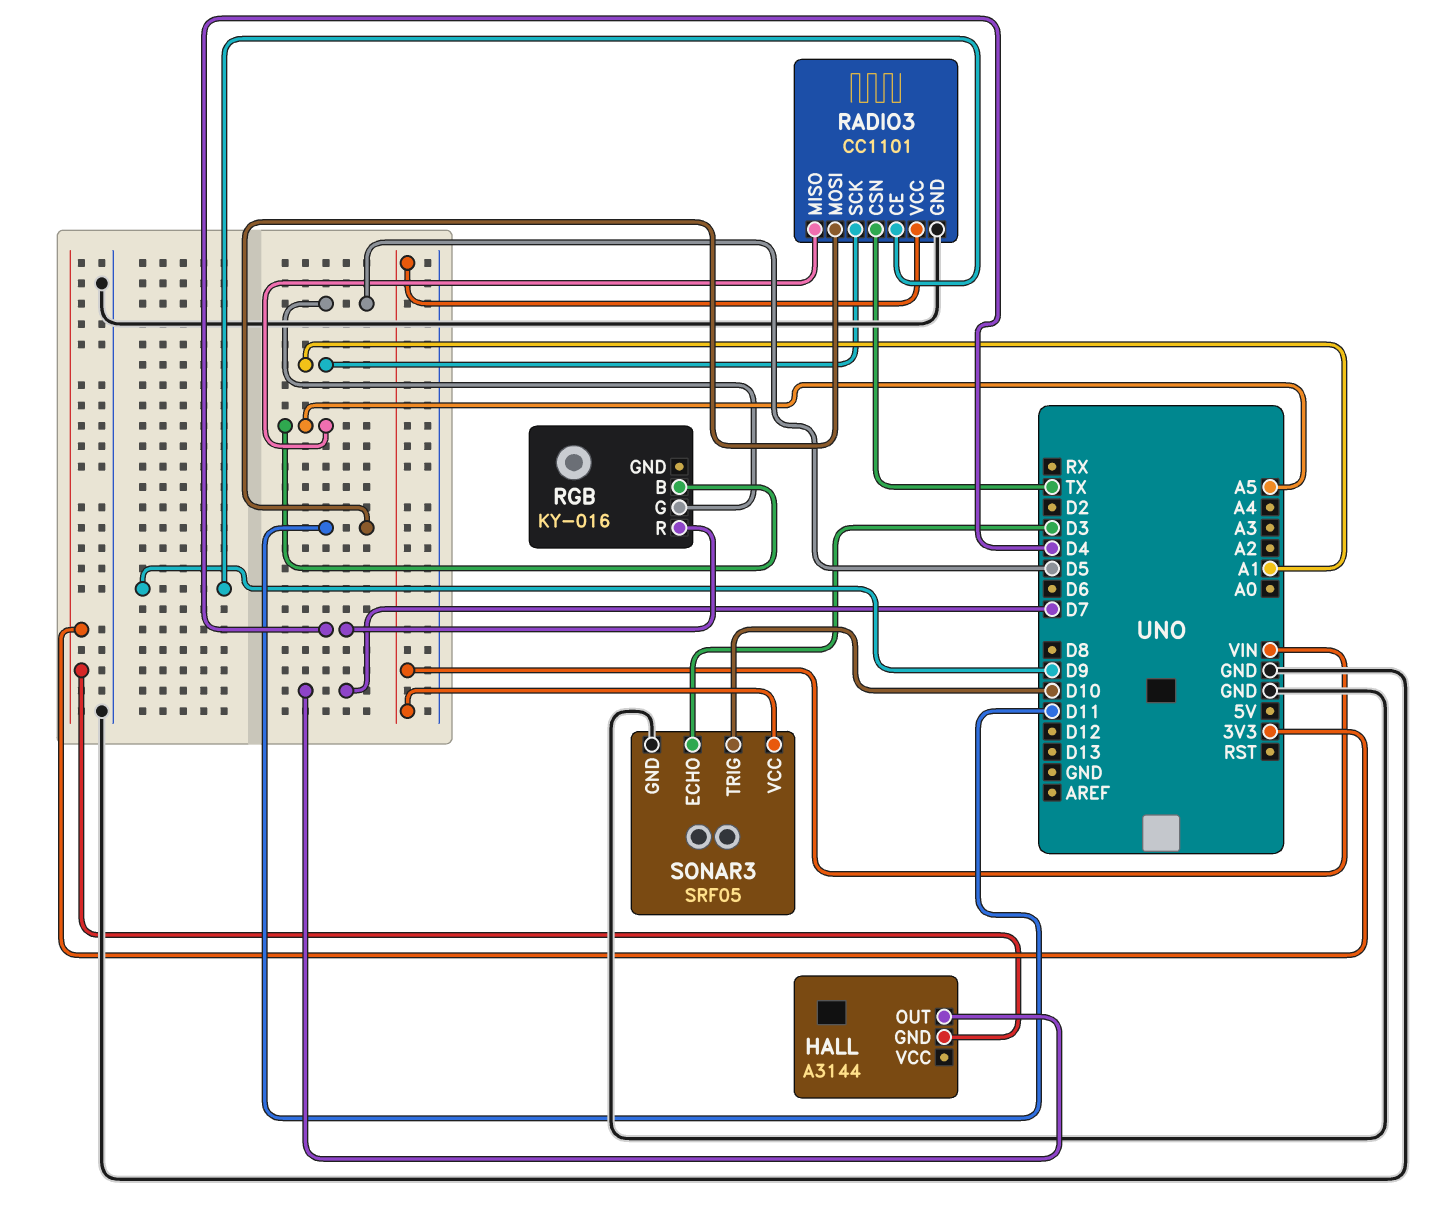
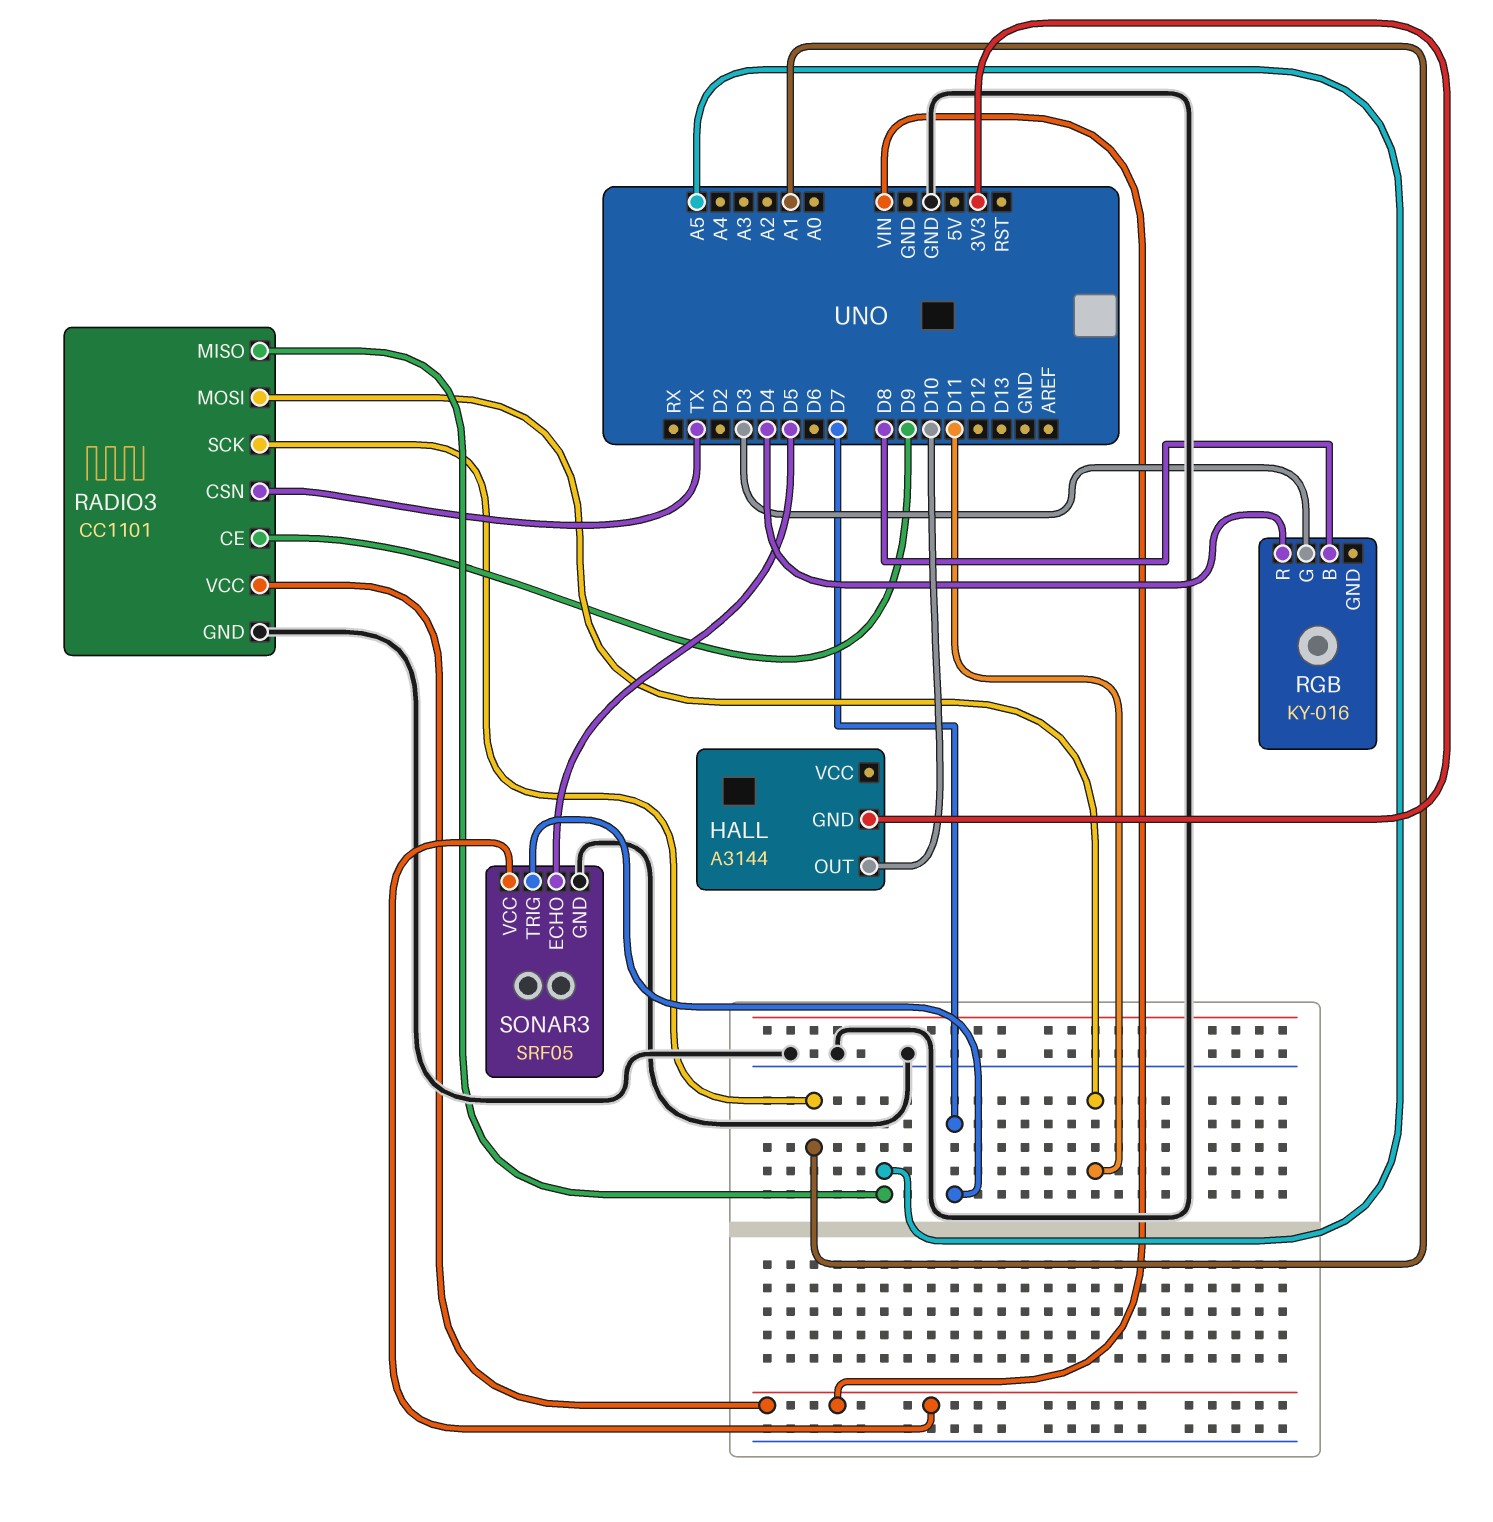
HALL pin OUT: D7 -> D10
RGB pin B: A5 -> D8
RGB pin G: D5 -> D3
SONAR3 pin ECHO: D3 -> D5
SONAR3 pin TRIG: D10 -> D7

